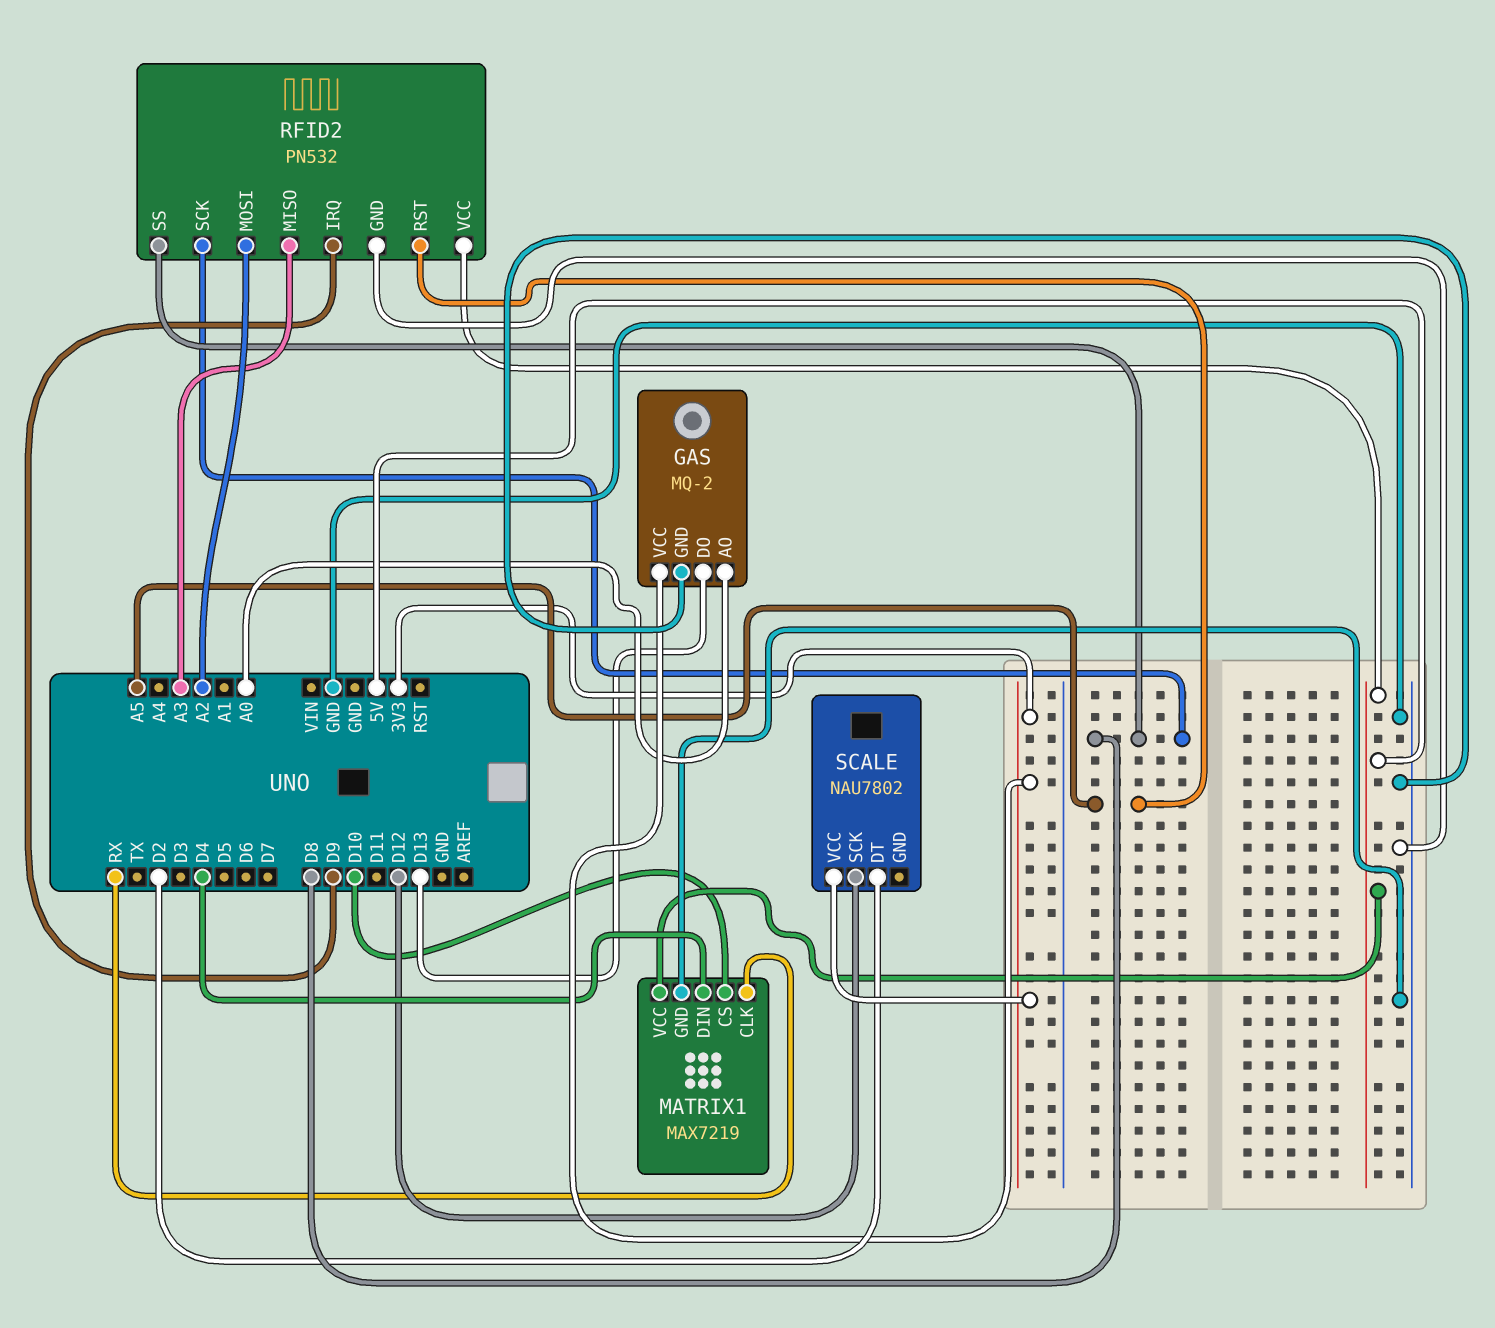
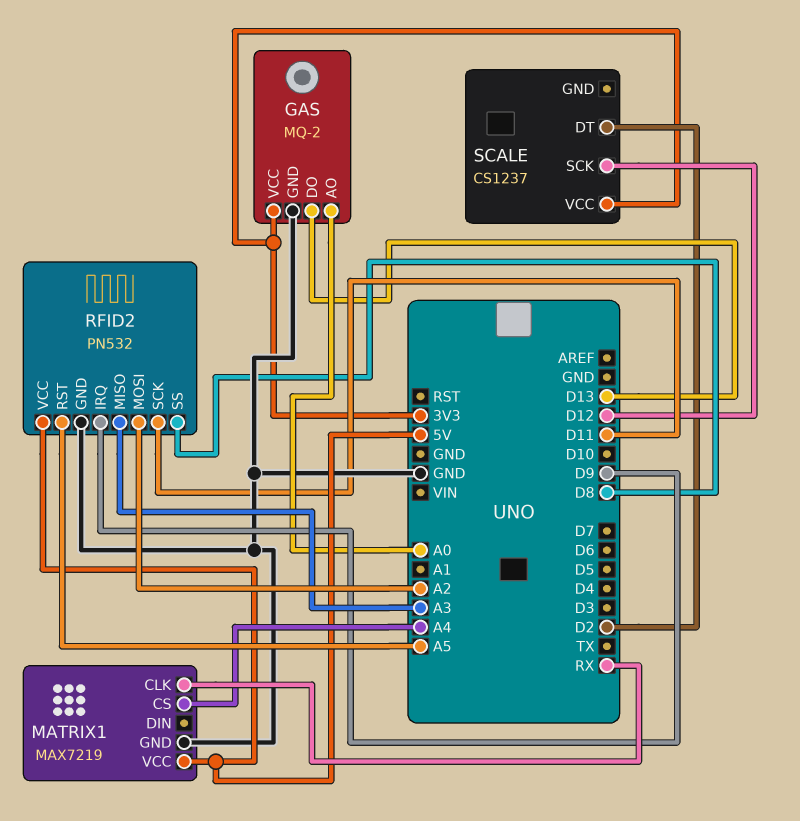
MATRIX1 pin CS: D10 -> A4
MATRIX1 pin DIN: D4 -> none
RFID2 pin SCK: D8 -> D11
SCALE: NAU7802 -> CS1237

